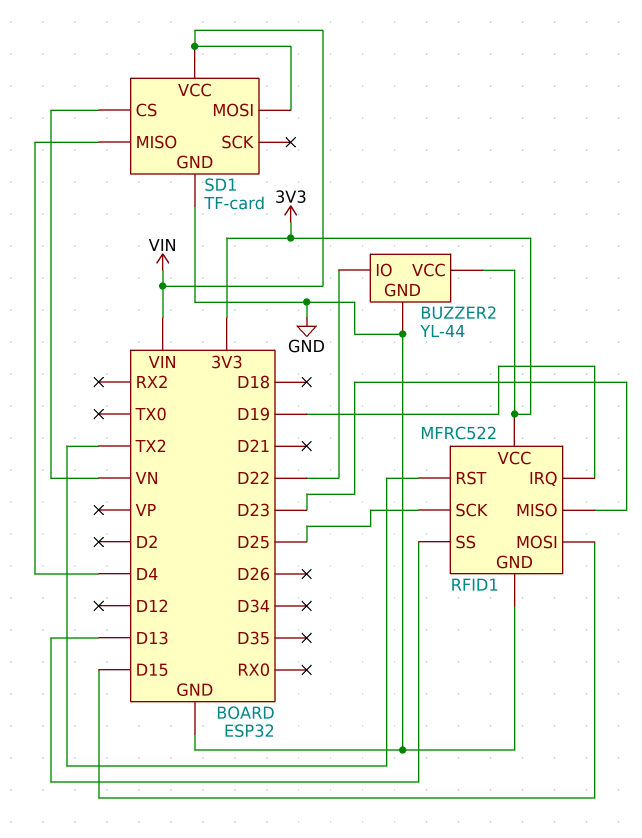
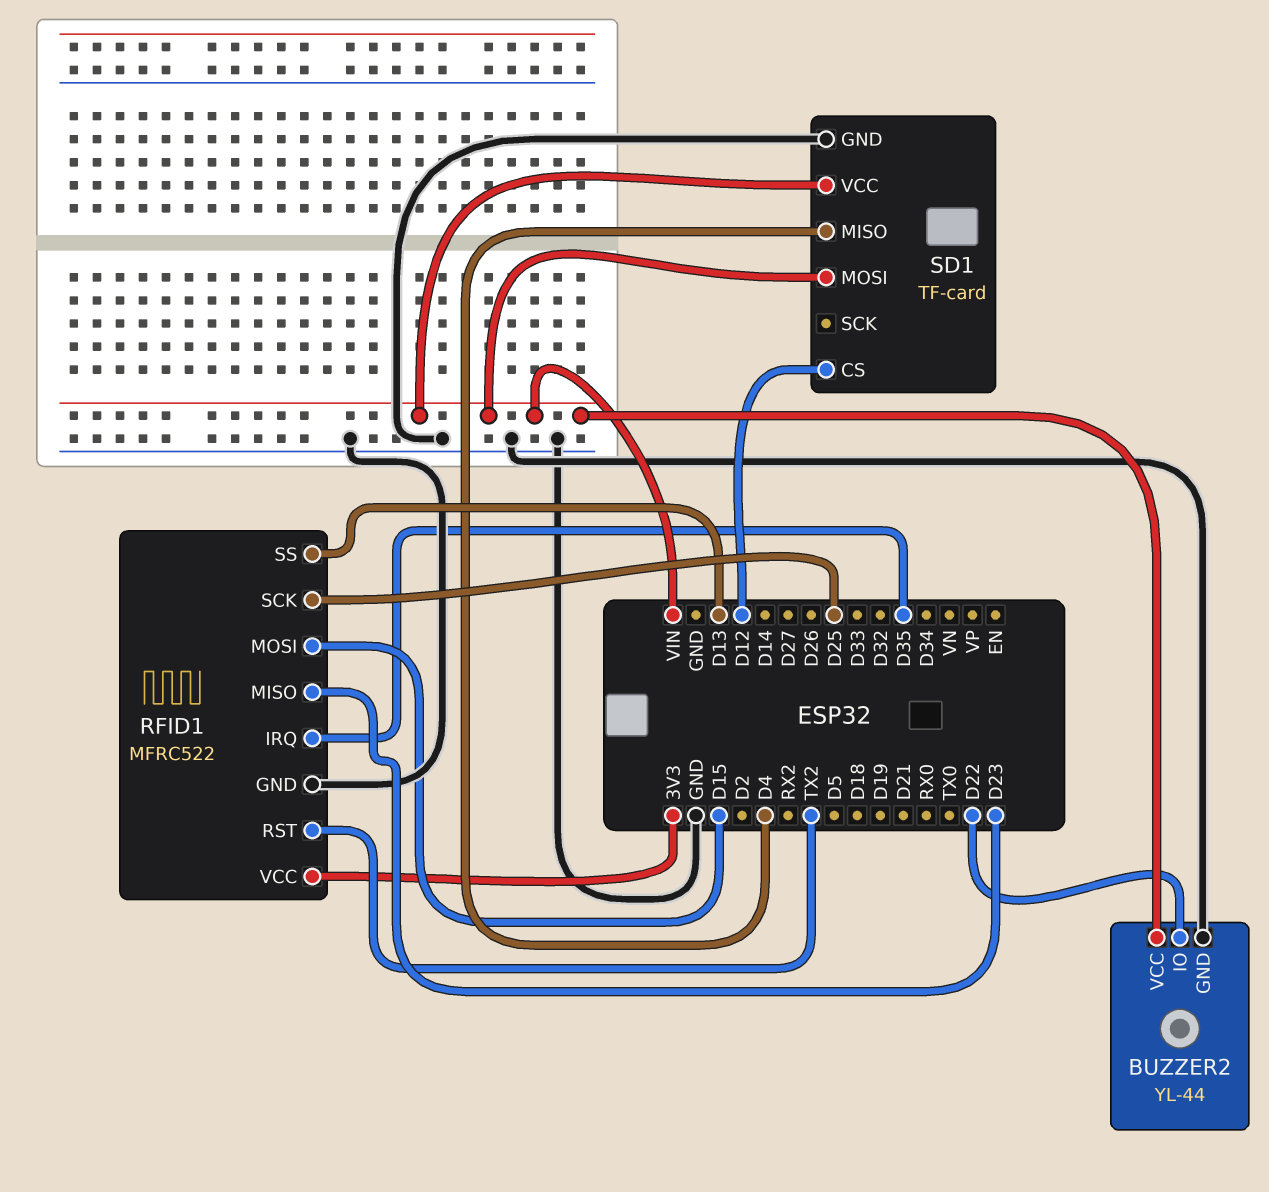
BUZZER2 pin VCC: 3V3 -> VIN
RFID1 pin IRQ: D19 -> D35
SD1 pin CS: VN -> D12

